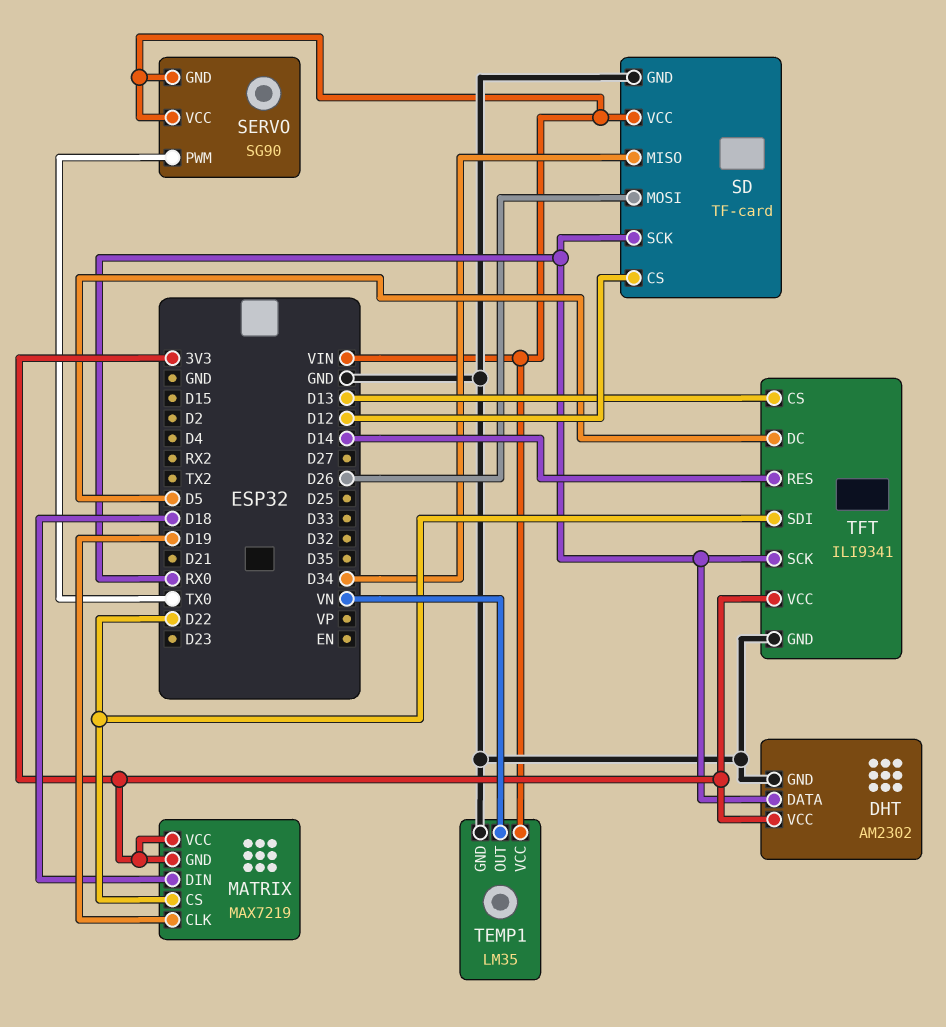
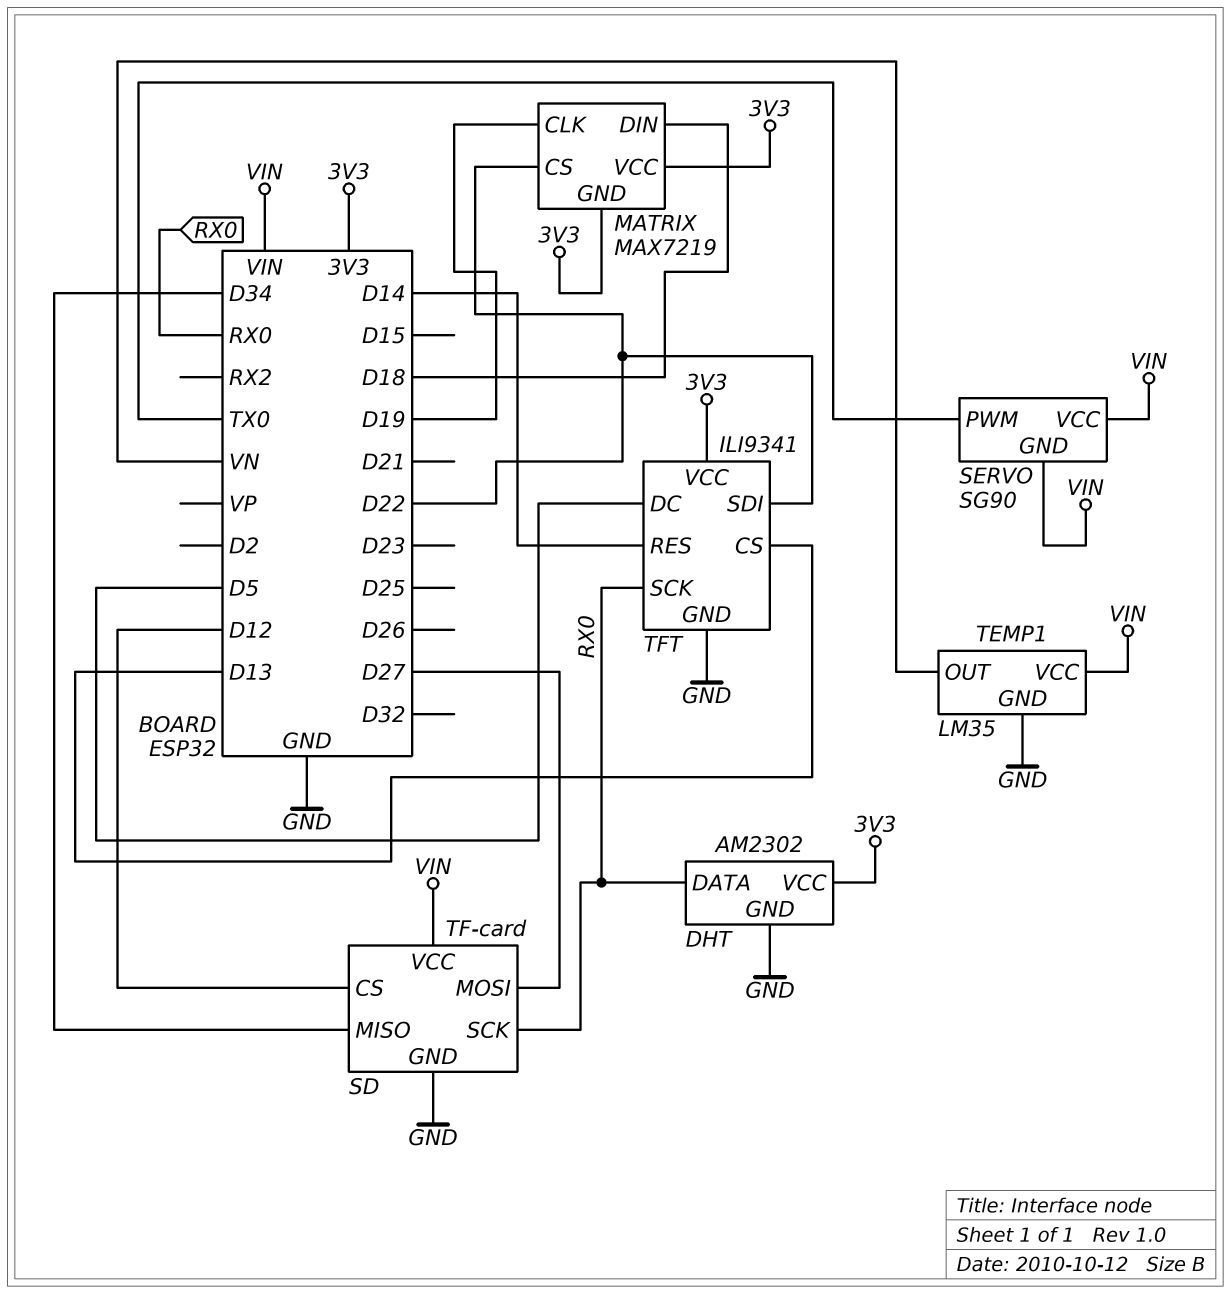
SD pin MOSI: D26 -> D27

